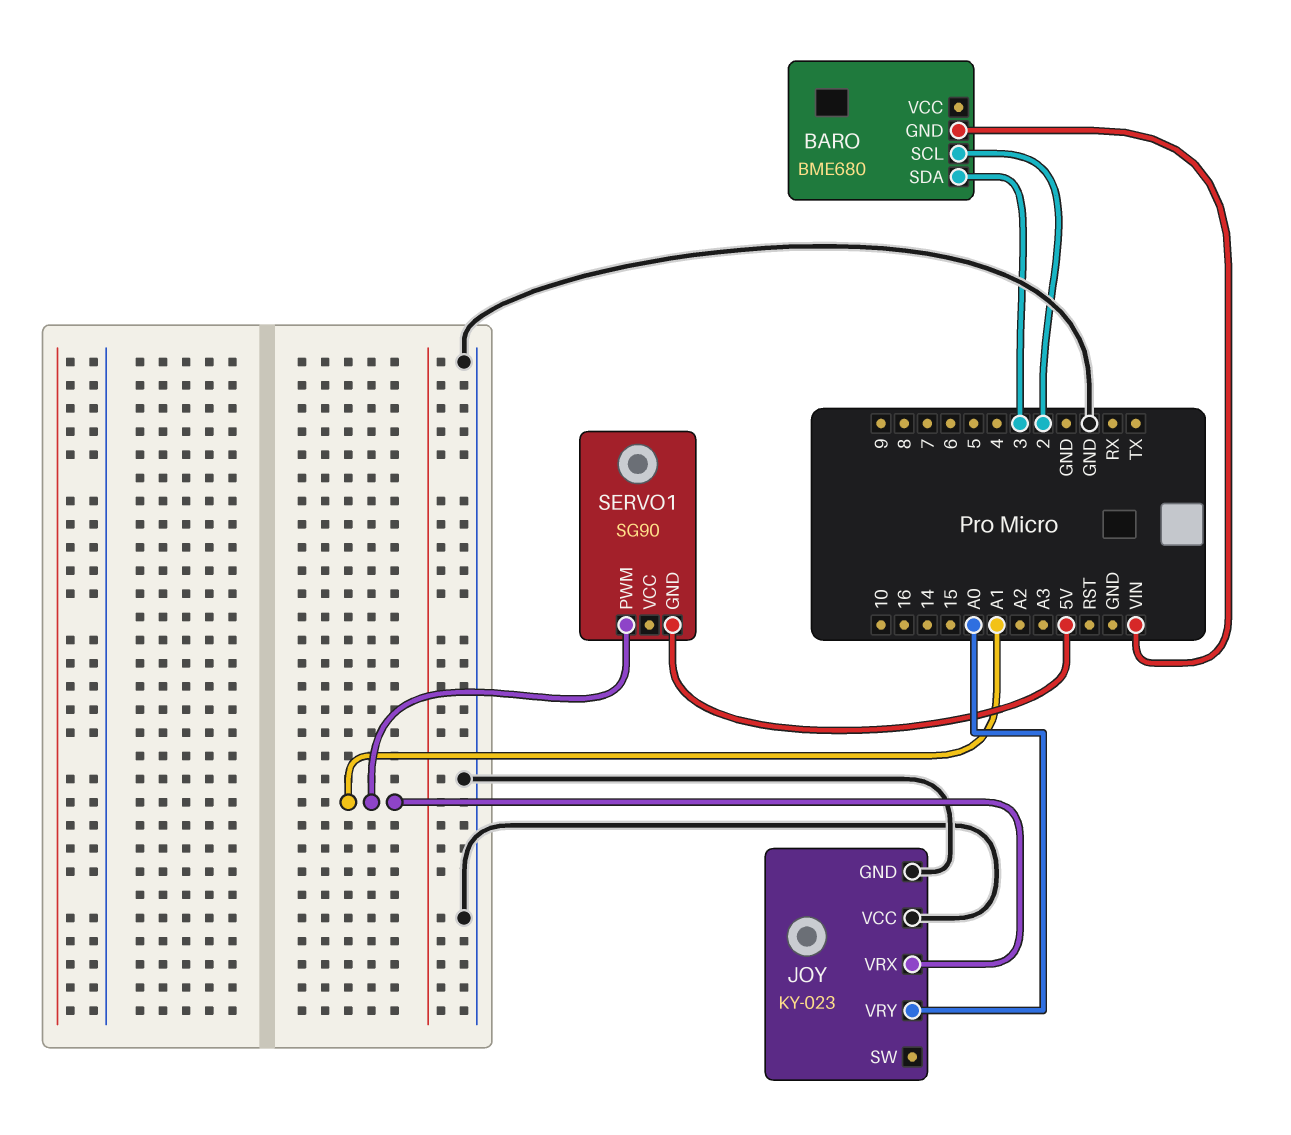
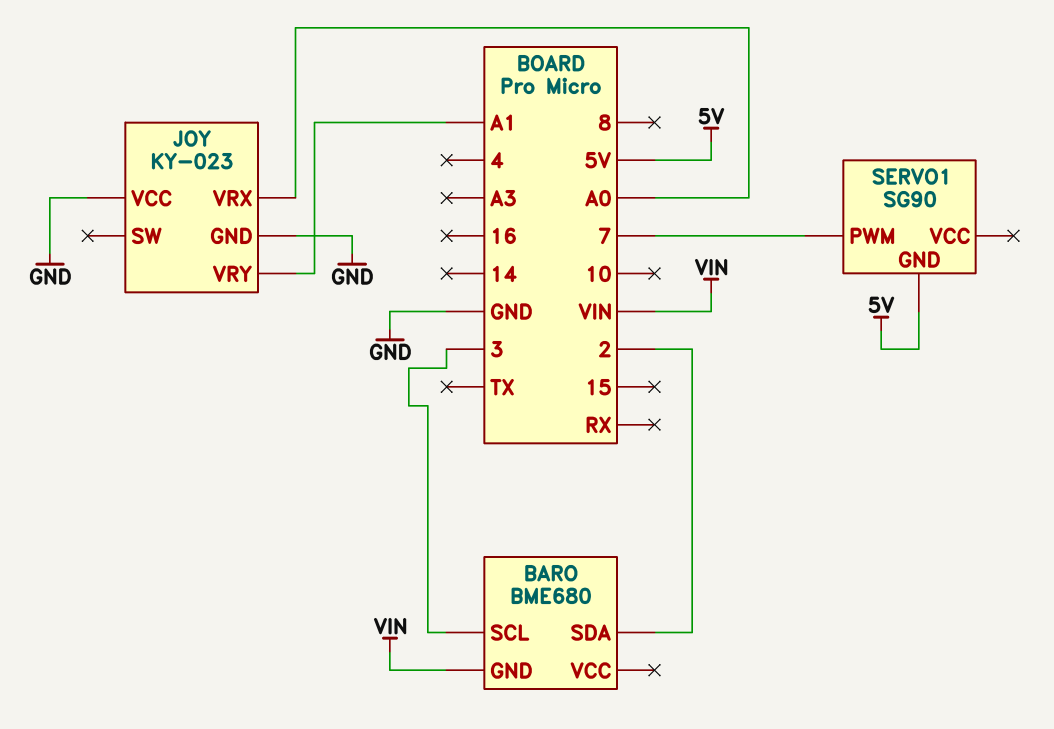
BARO pin SCL: 2 -> 3
BARO pin SDA: 3 -> 2
JOY pin VRX: A1 -> A0
JOY pin VRY: A0 -> A1
SERVO1 pin PWM: A1 -> 7

